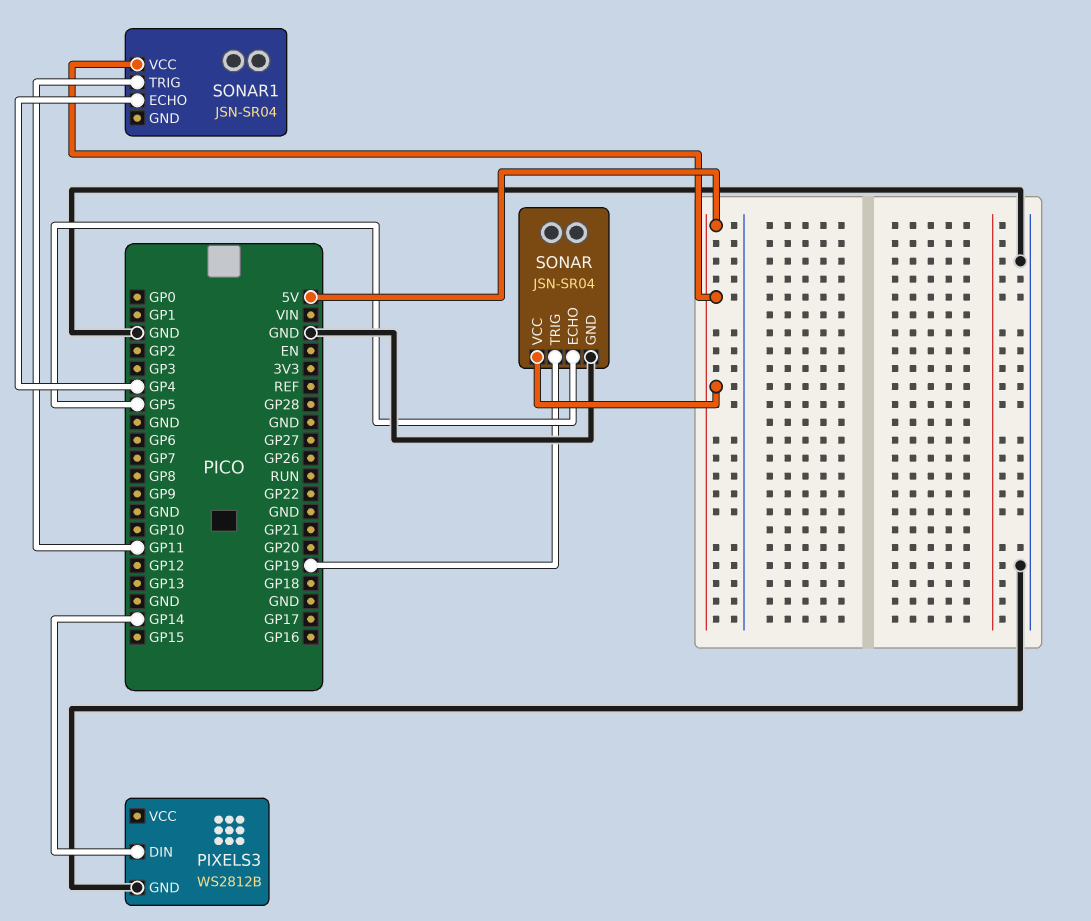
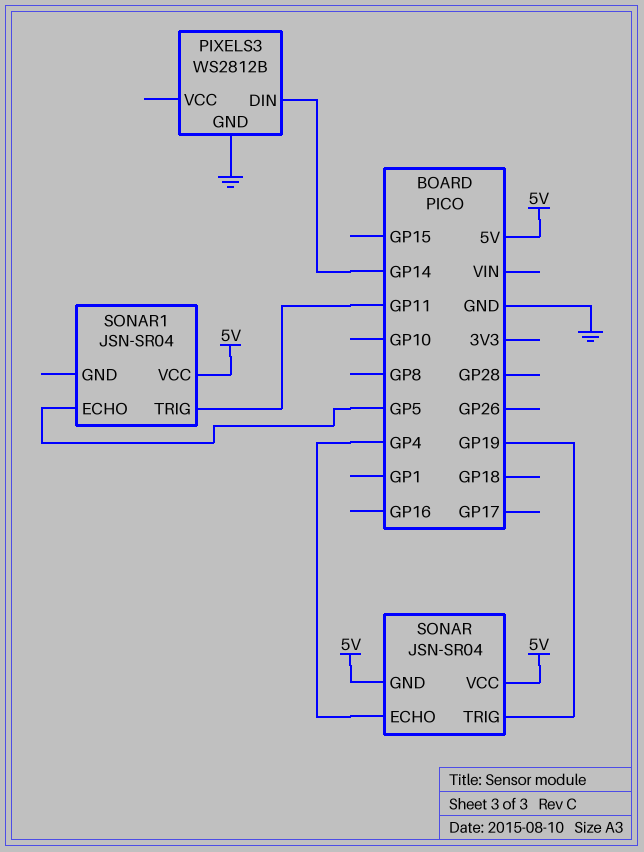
SONAR pin ECHO: GP5 -> GP4
SONAR pin GND: GND -> 5V
SONAR1 pin ECHO: GP4 -> GP5

